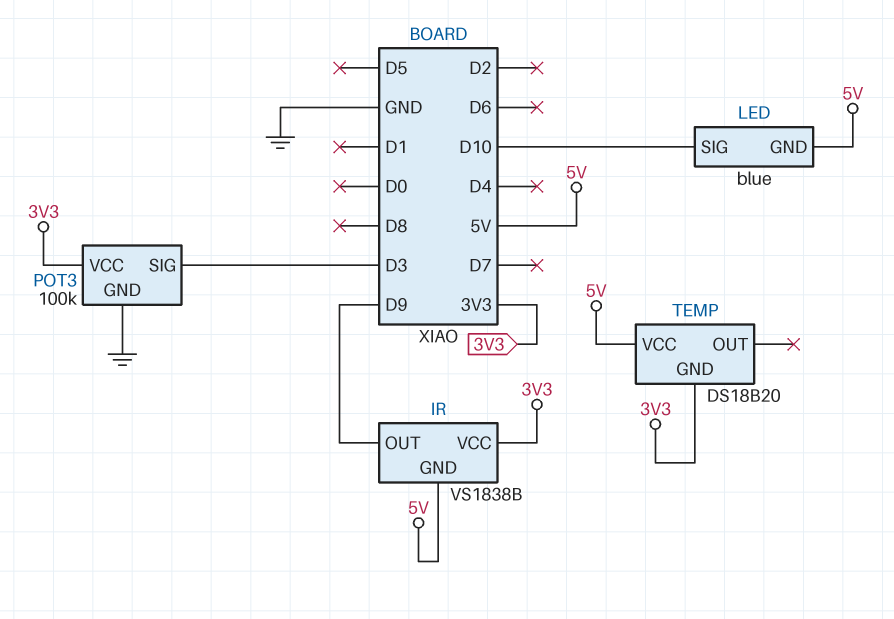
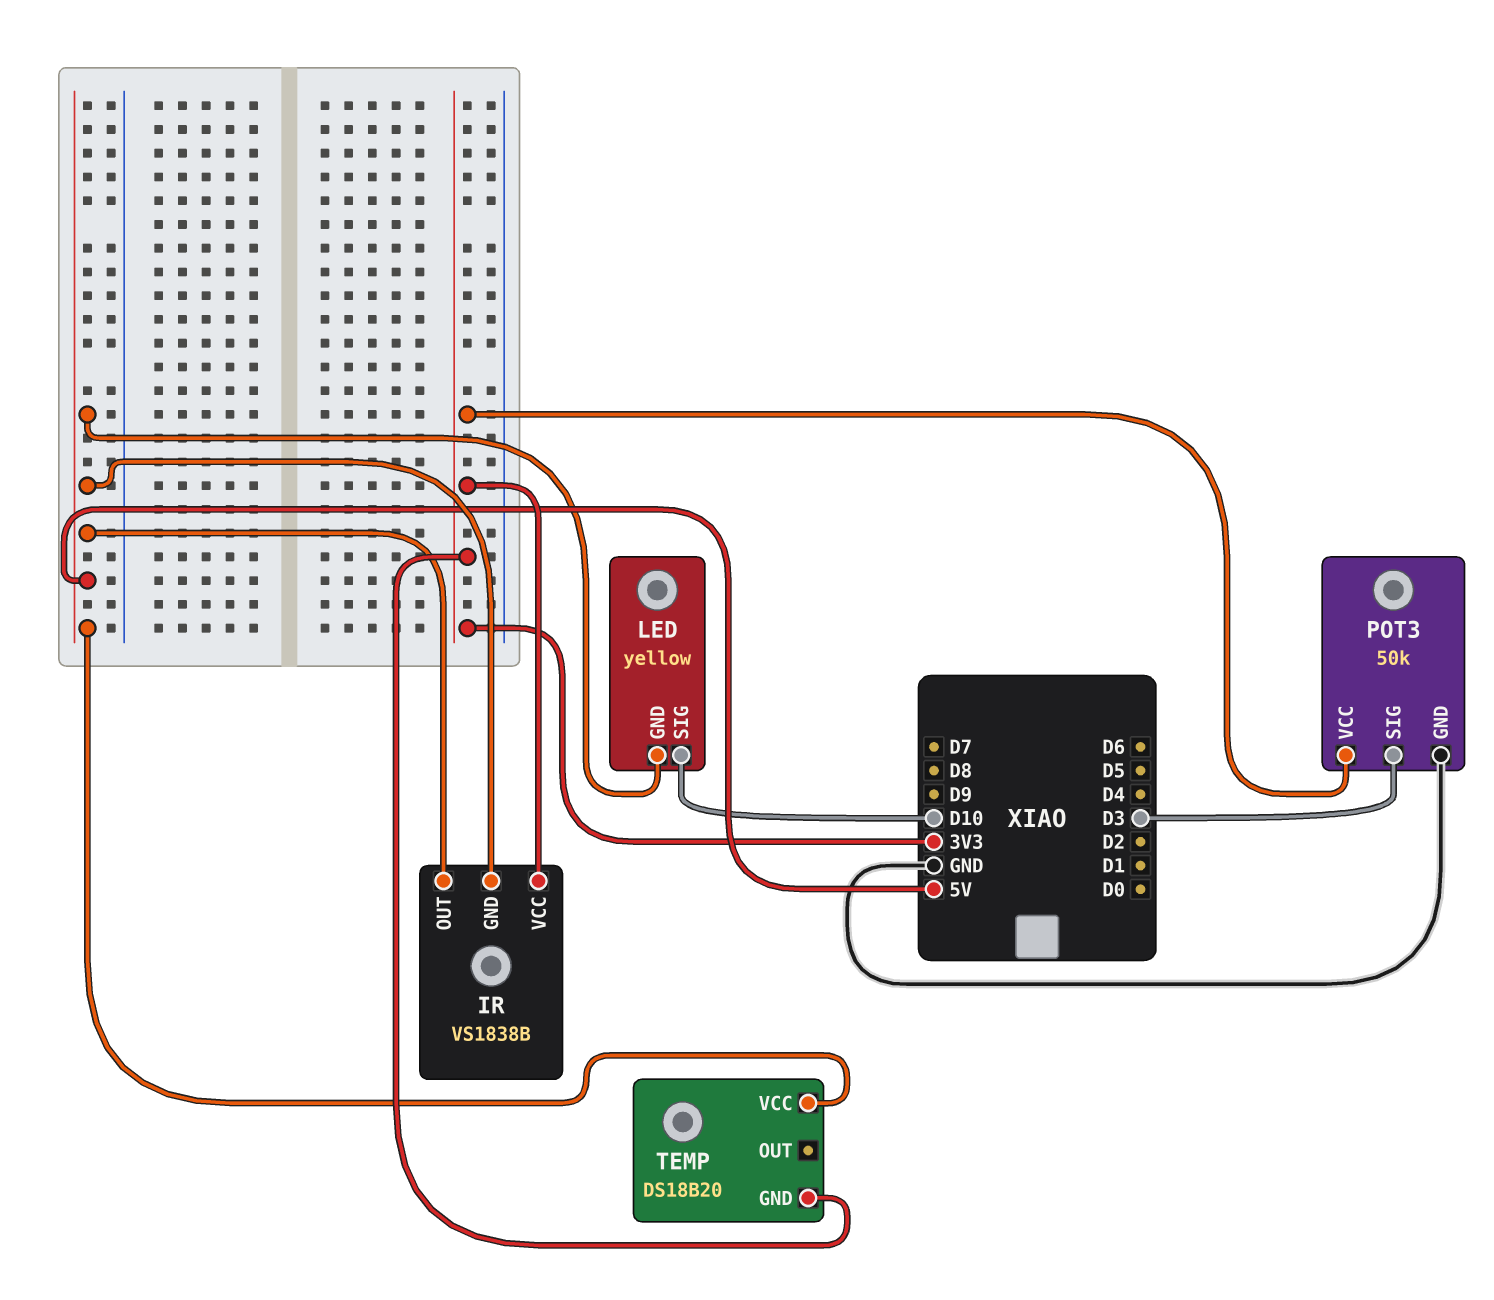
IR pin OUT: D9 -> 5V
LED: blue -> yellow
POT3: 100k -> 50k

